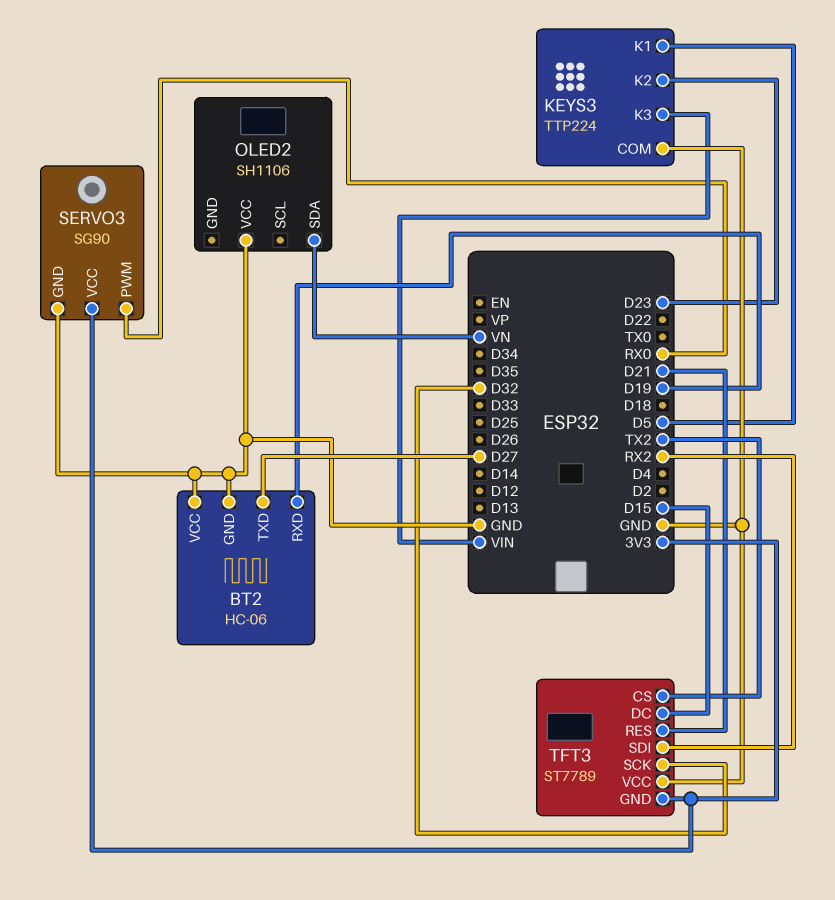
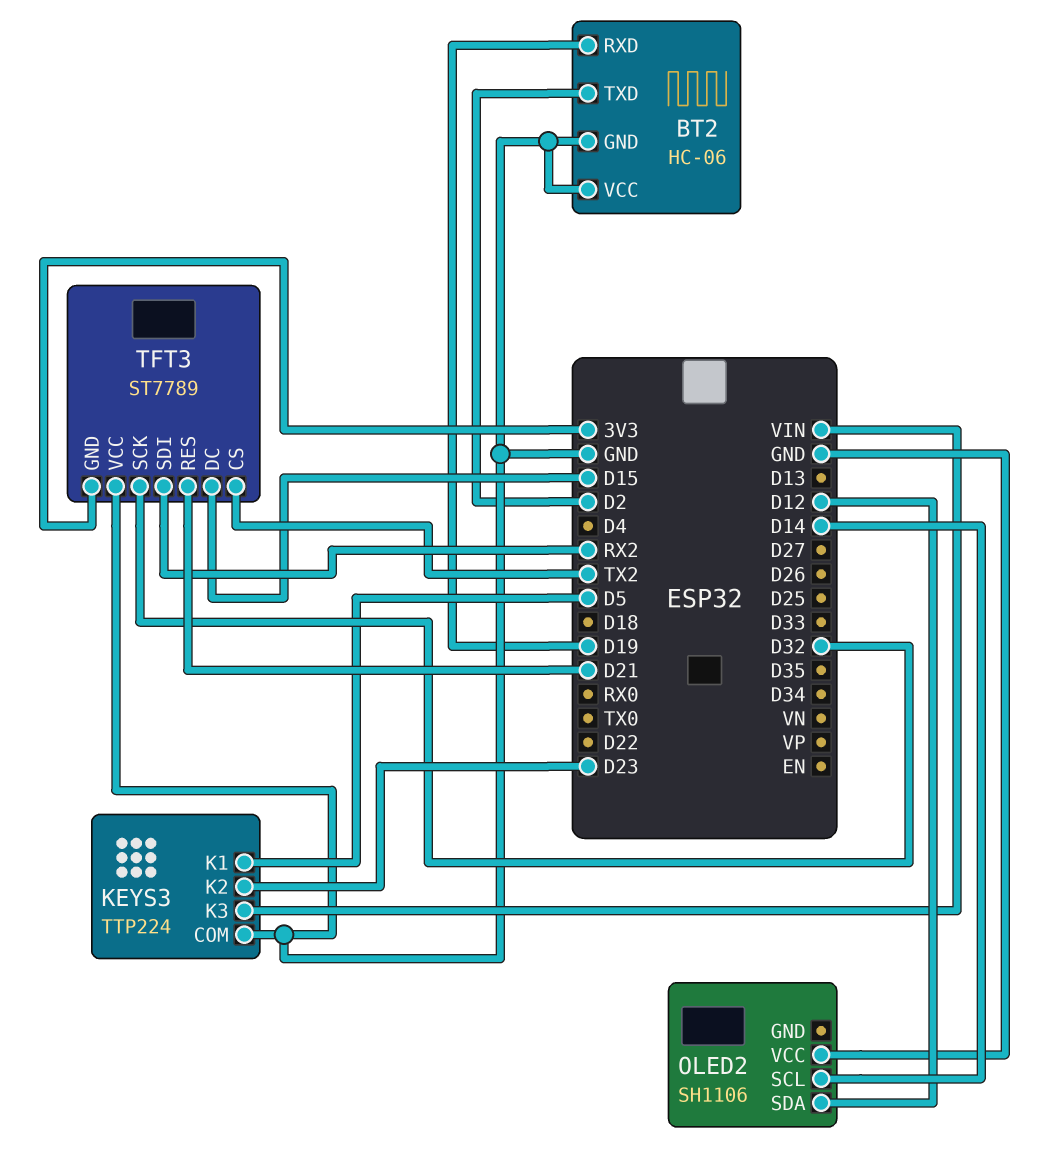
BT2 pin TXD: D27 -> D2
OLED2 pin SCL: none -> D14
OLED2 pin SDA: VN -> D12
SERVO3: SG90 -> none
SERVO3 pin GND: GND -> none
SERVO3 pin PWM: RX0 -> none
SERVO3 pin VCC: 3V3 -> none

